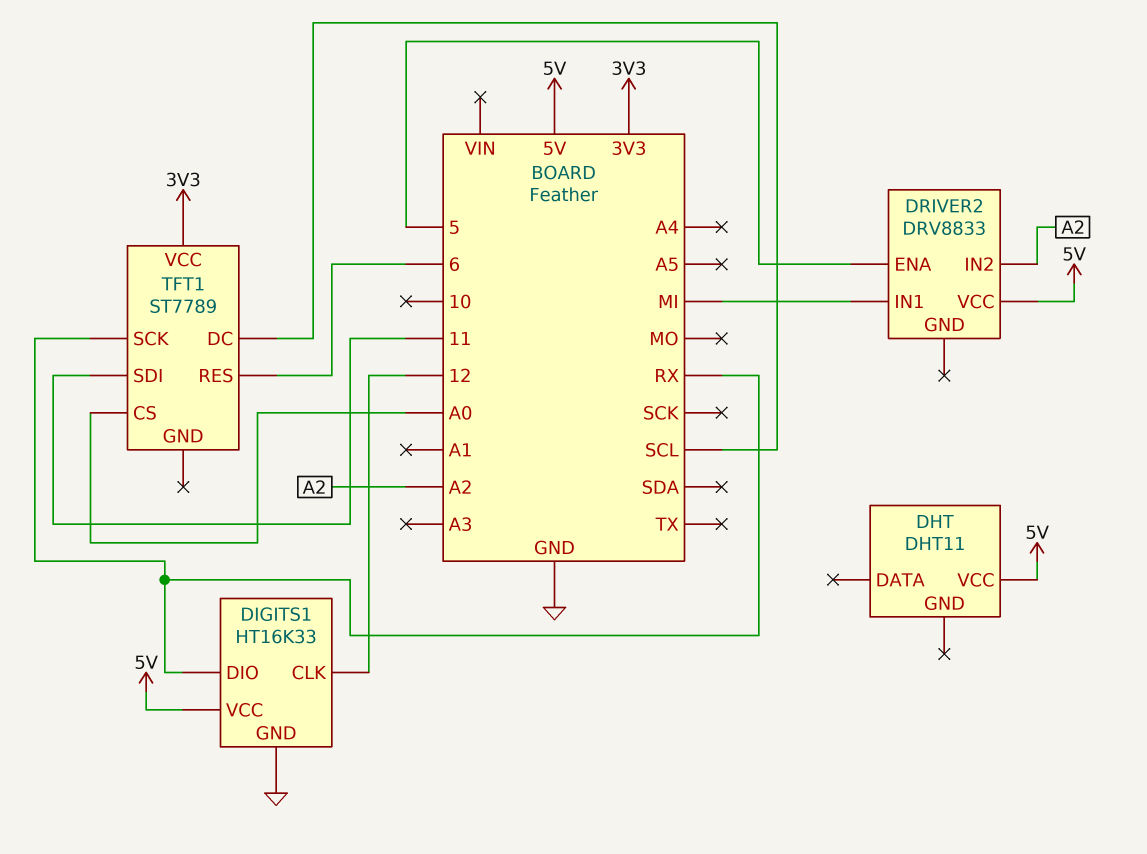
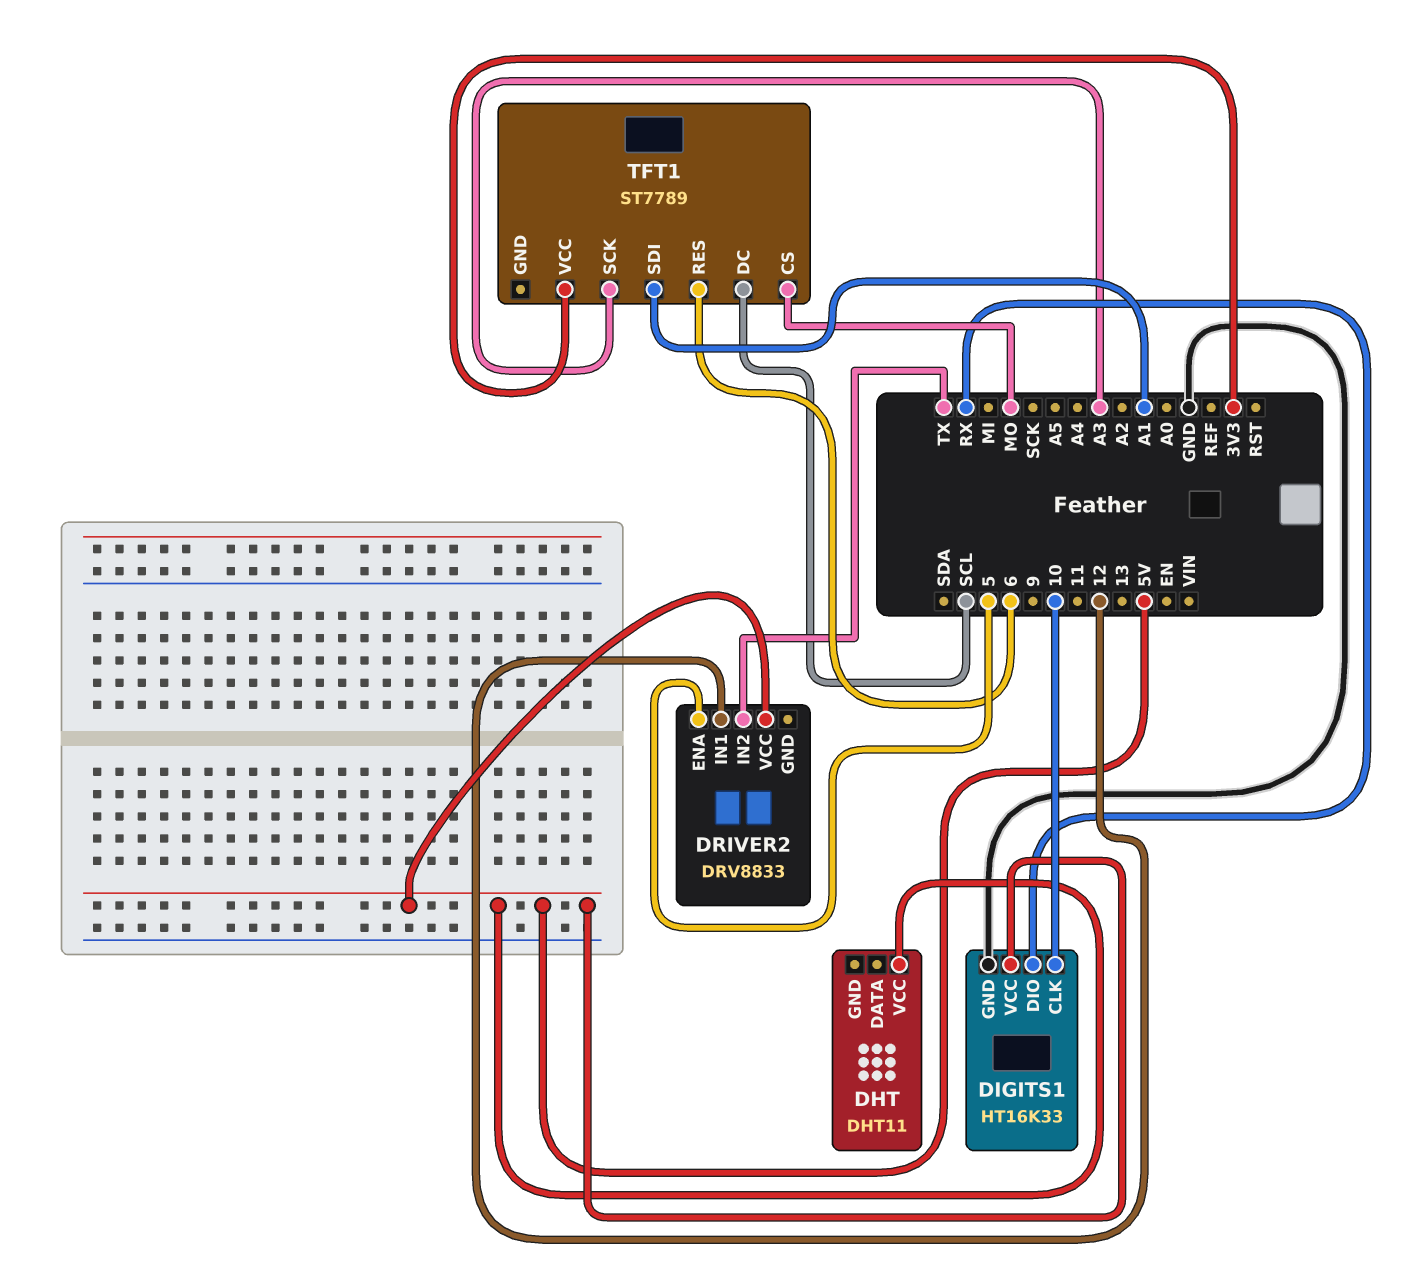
DIGITS1 pin CLK: 12 -> 10
DRIVER2 pin IN1: MI -> 12
DRIVER2 pin IN2: A2 -> TX
TFT1 pin CS: A0 -> MO
TFT1 pin SCK: RX -> A3
TFT1 pin SDI: 11 -> A1

